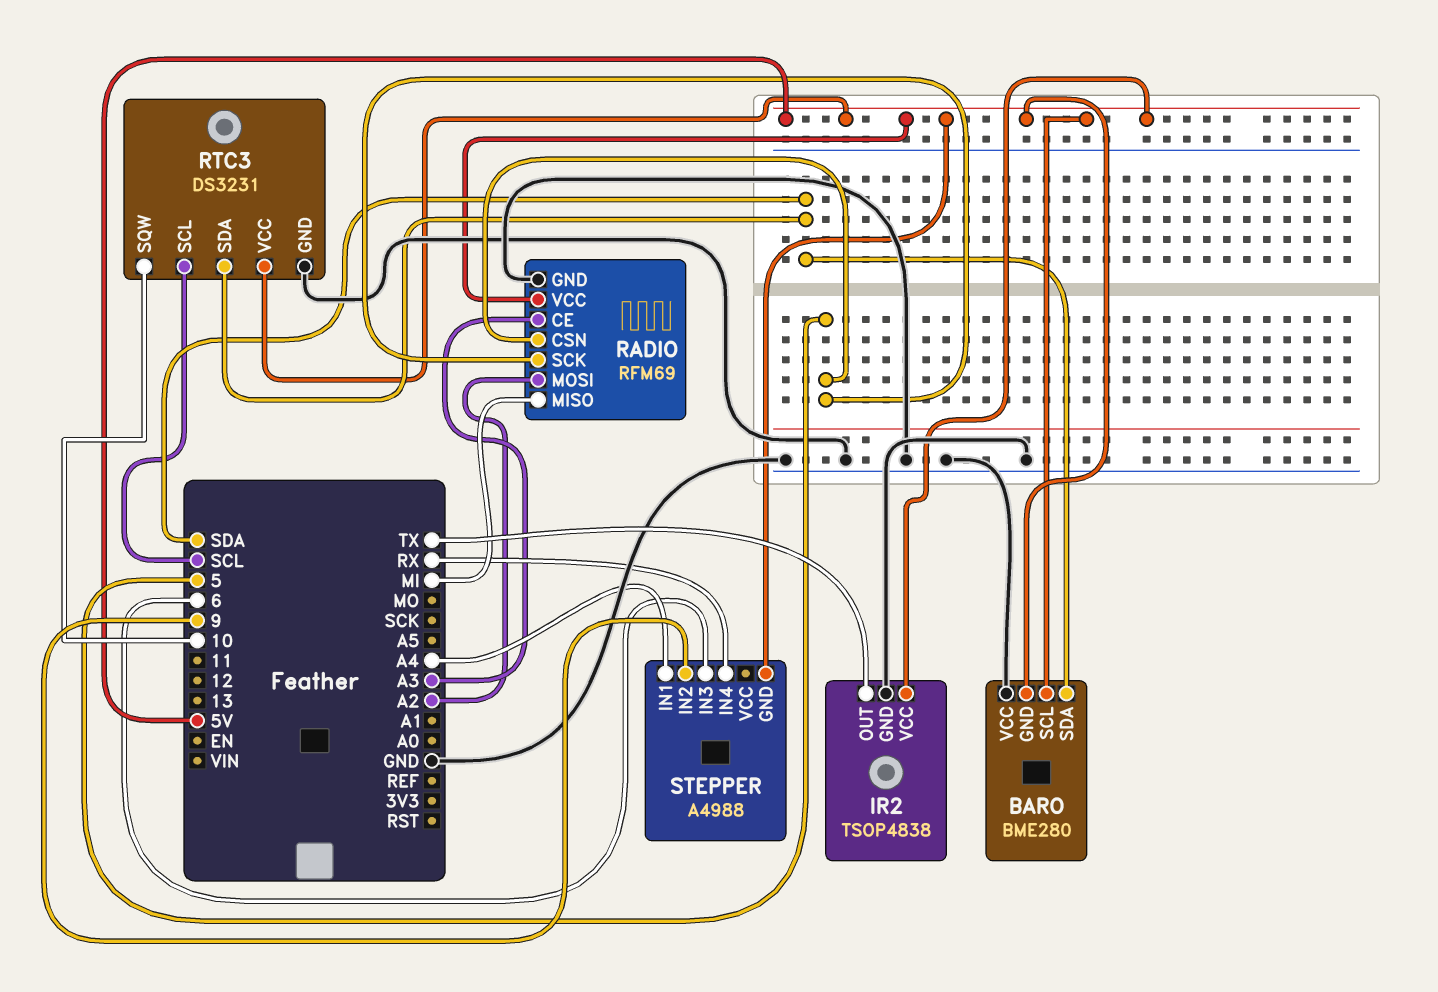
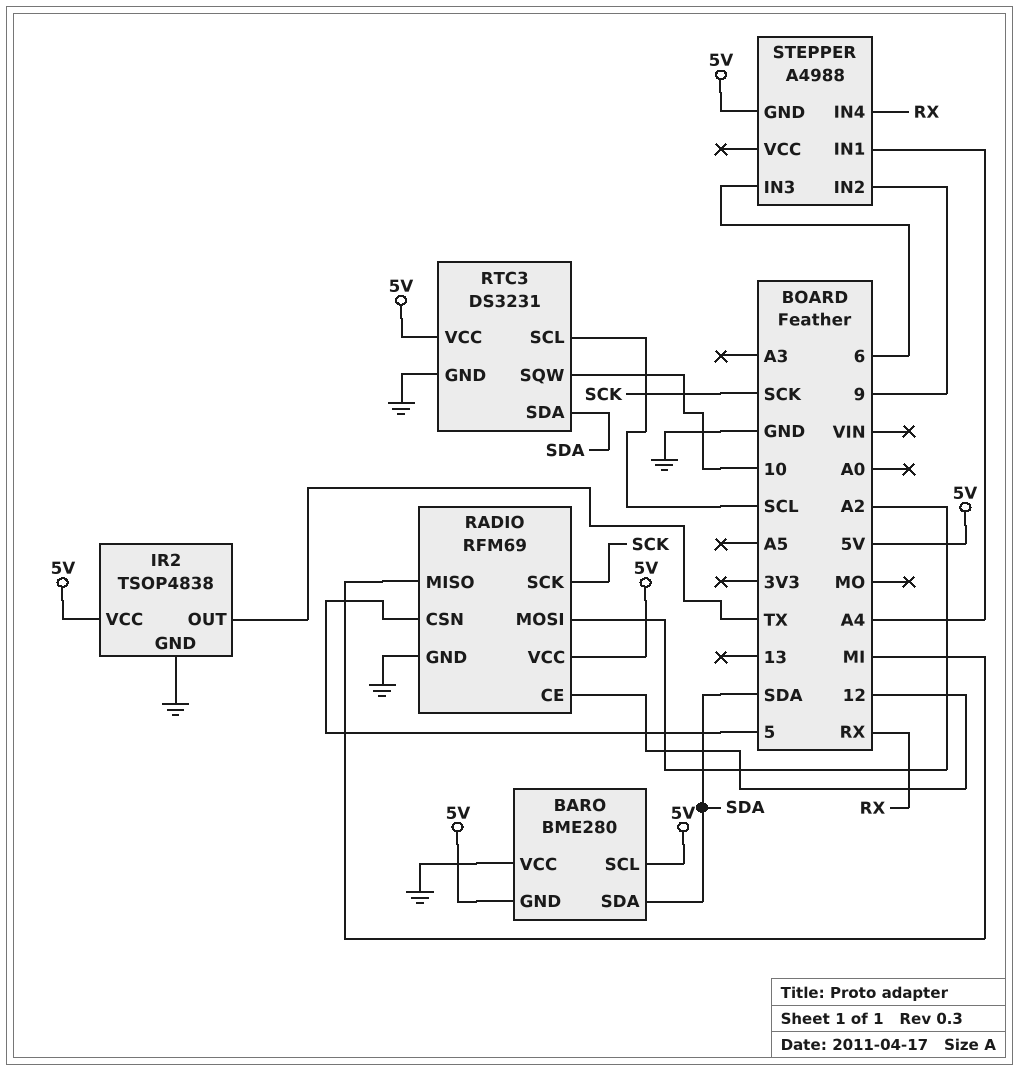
RADIO pin CE: A3 -> 12
RADIO pin SCK: 5 -> SCK

